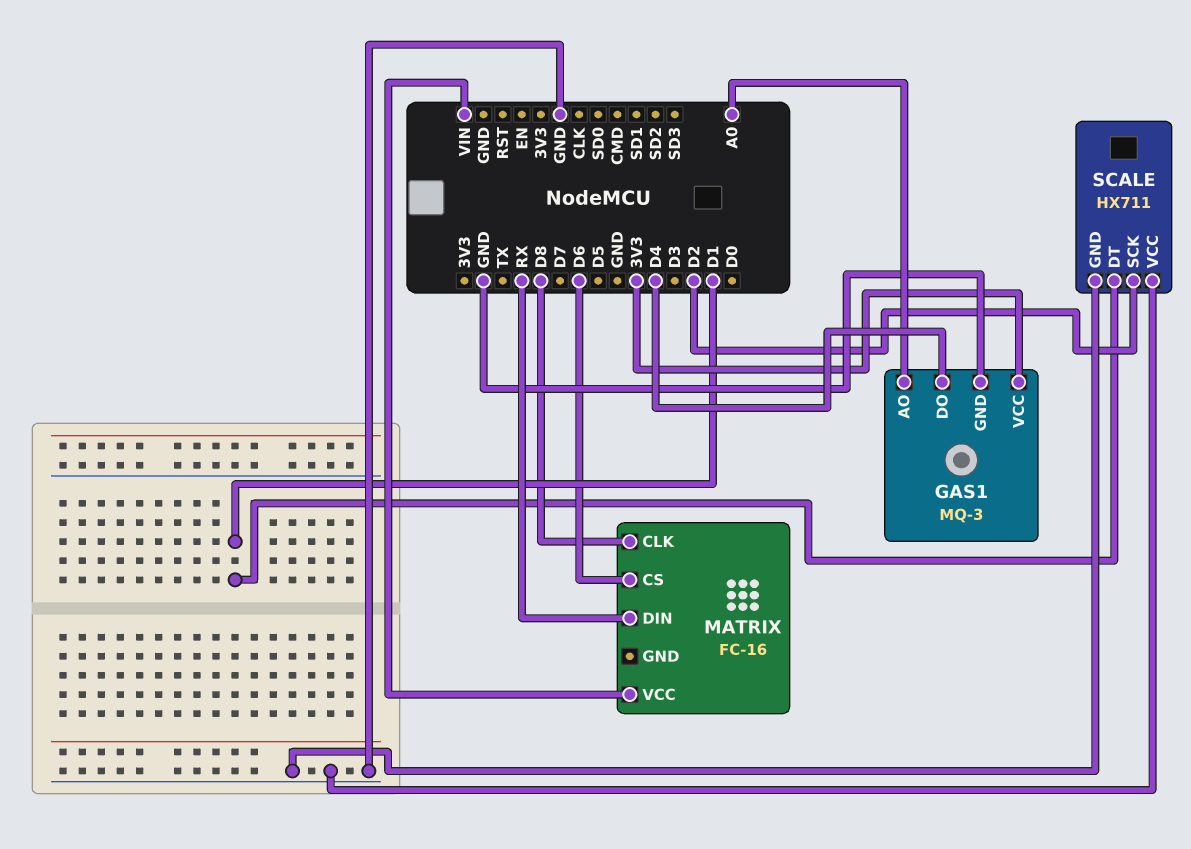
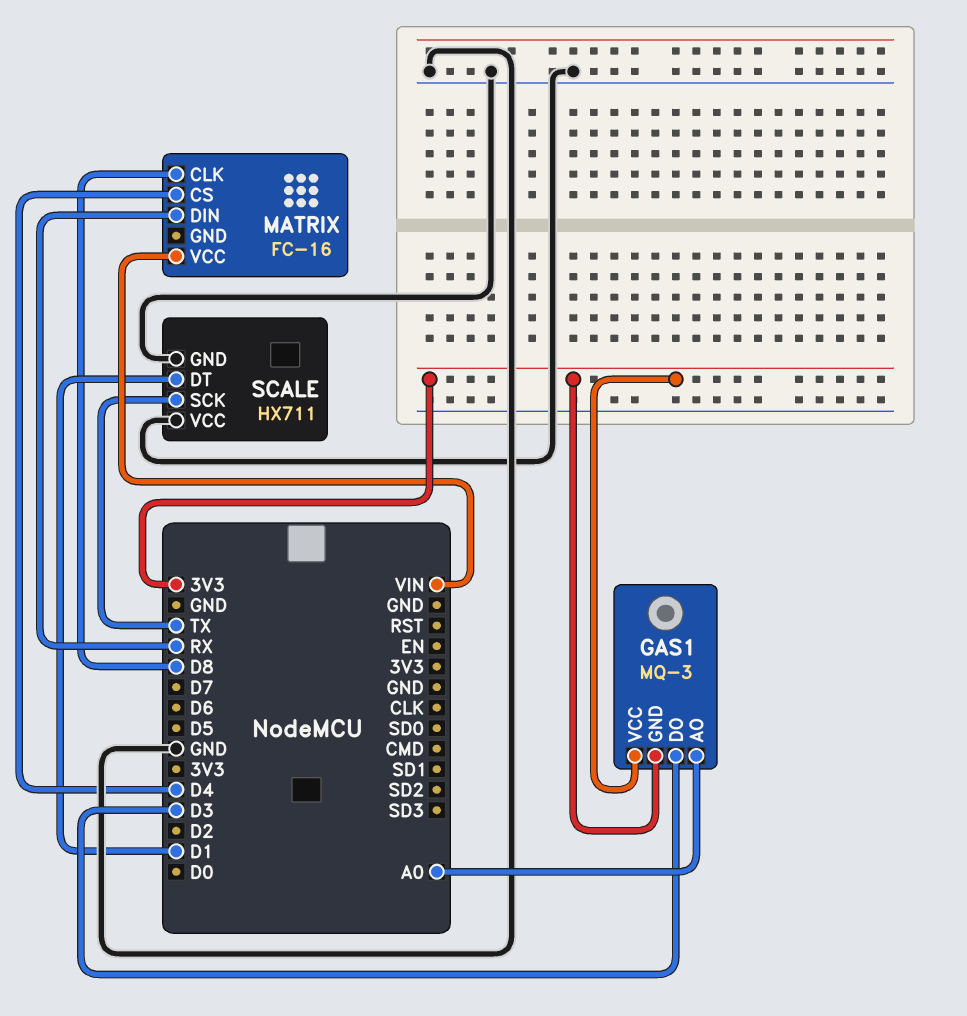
GAS1 pin DO: D4 -> D3
GAS1 pin GND: GND -> 3V3
MATRIX pin CS: D6 -> D4
SCALE pin SCK: D2 -> TX

